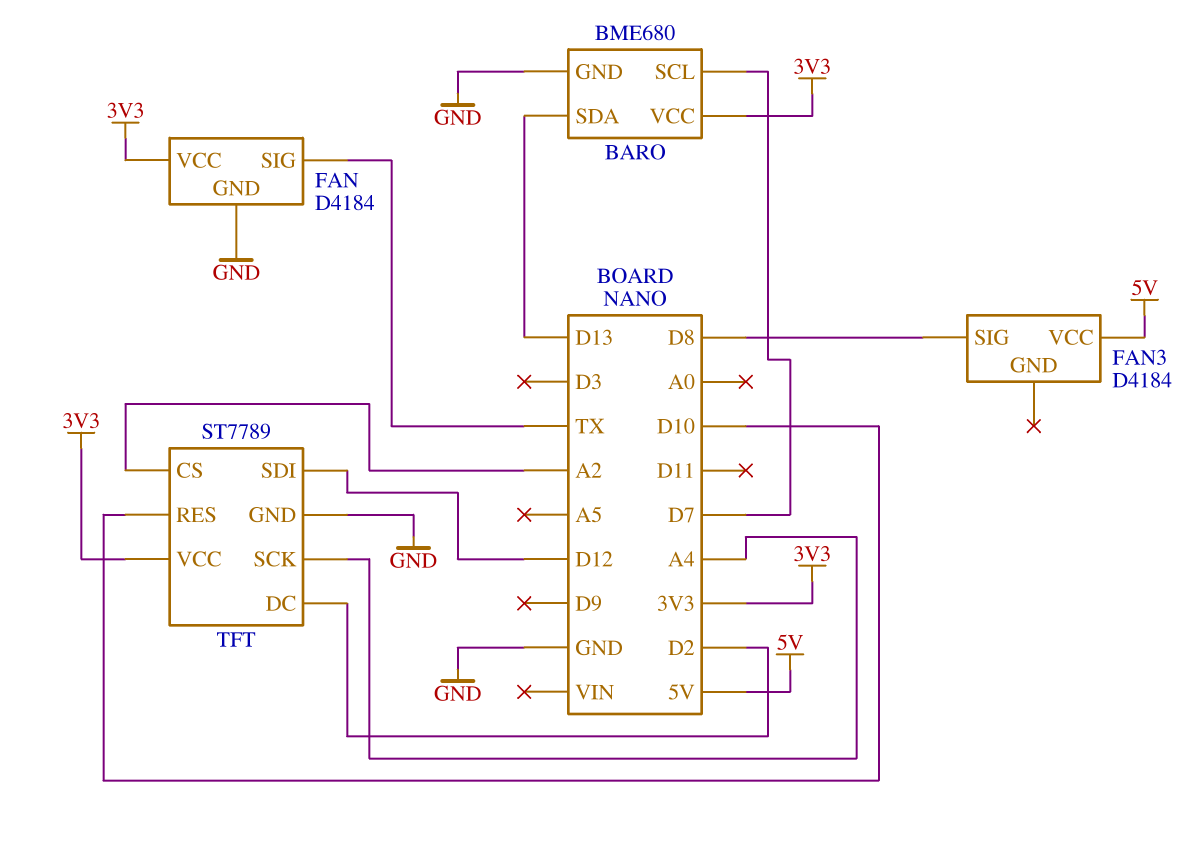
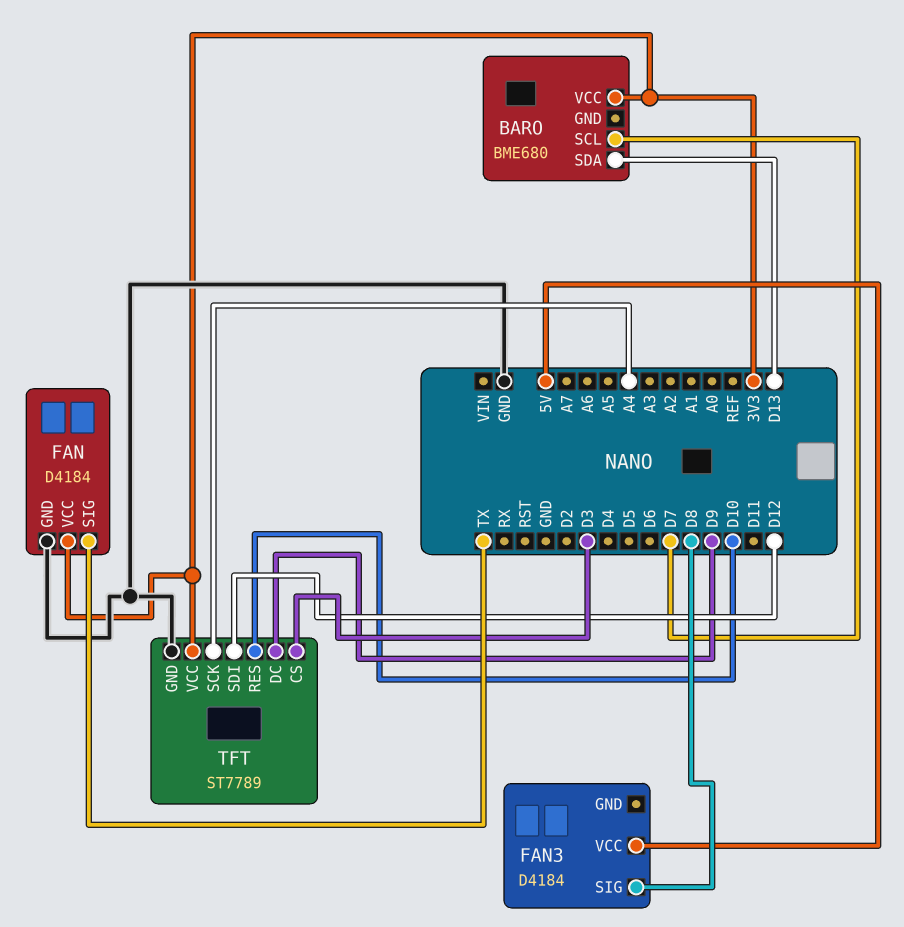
BARO pin GND: GND -> none
TFT pin CS: A2 -> D3
TFT pin DC: D2 -> D9

